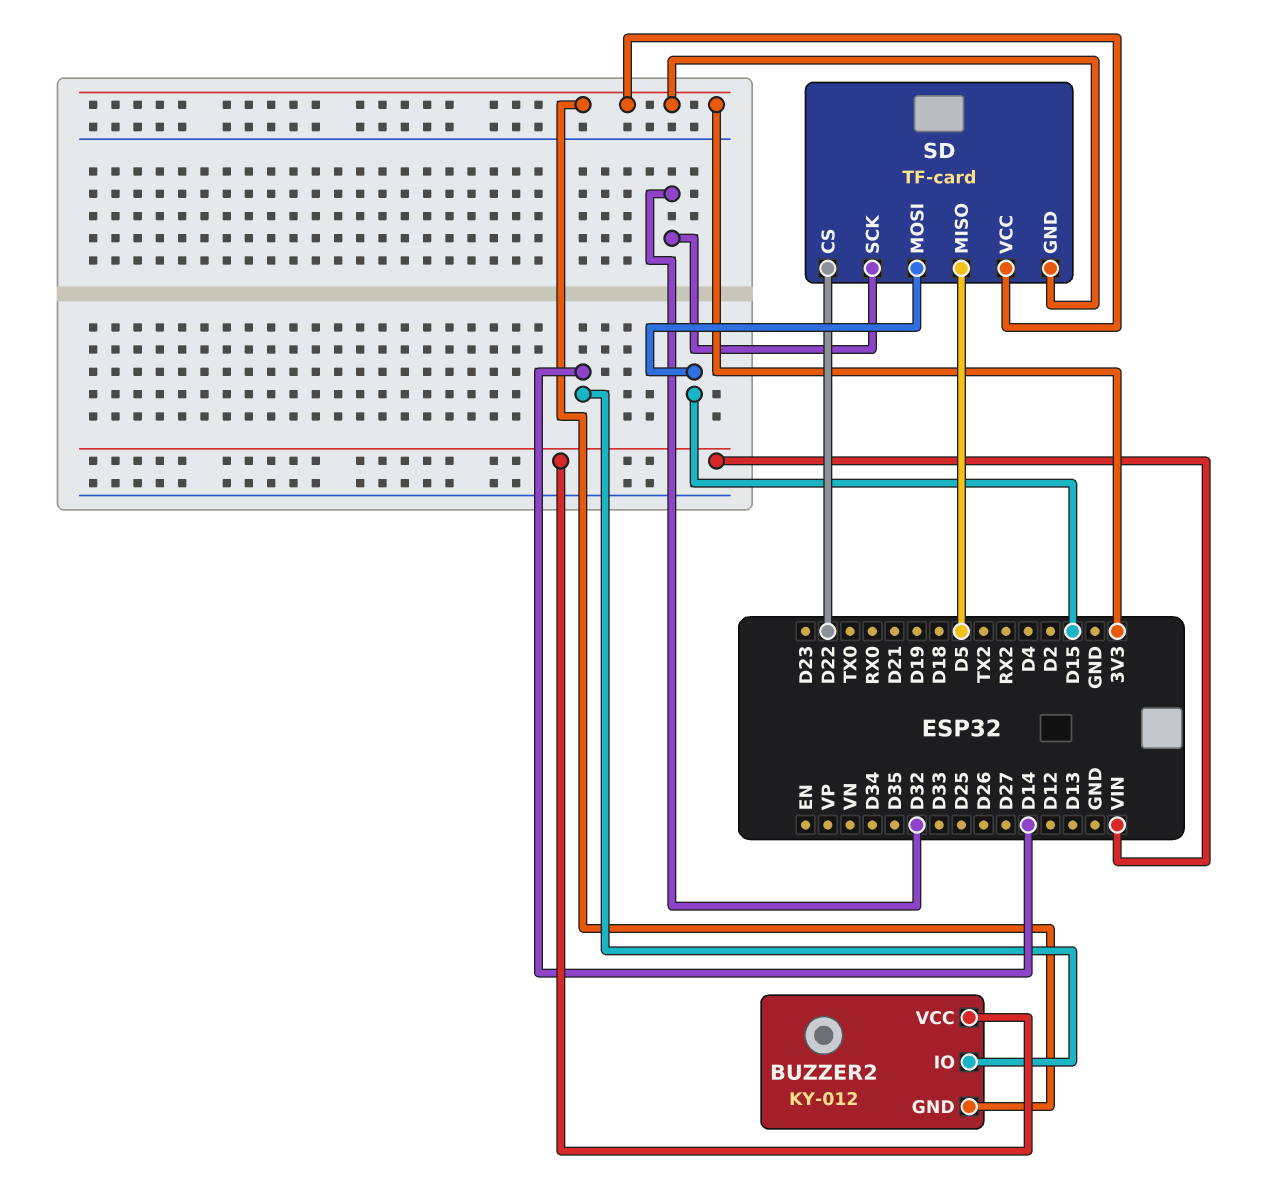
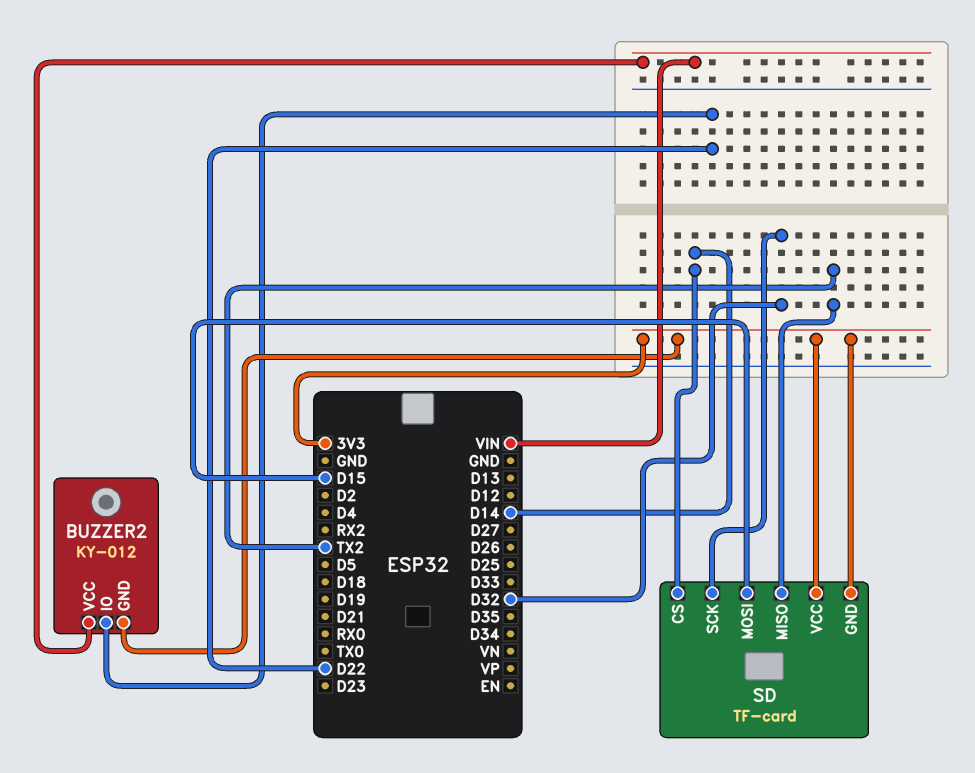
BUZZER2 pin IO: D14 -> D22
SD pin CS: D22 -> D14
SD pin MISO: D5 -> TX2

